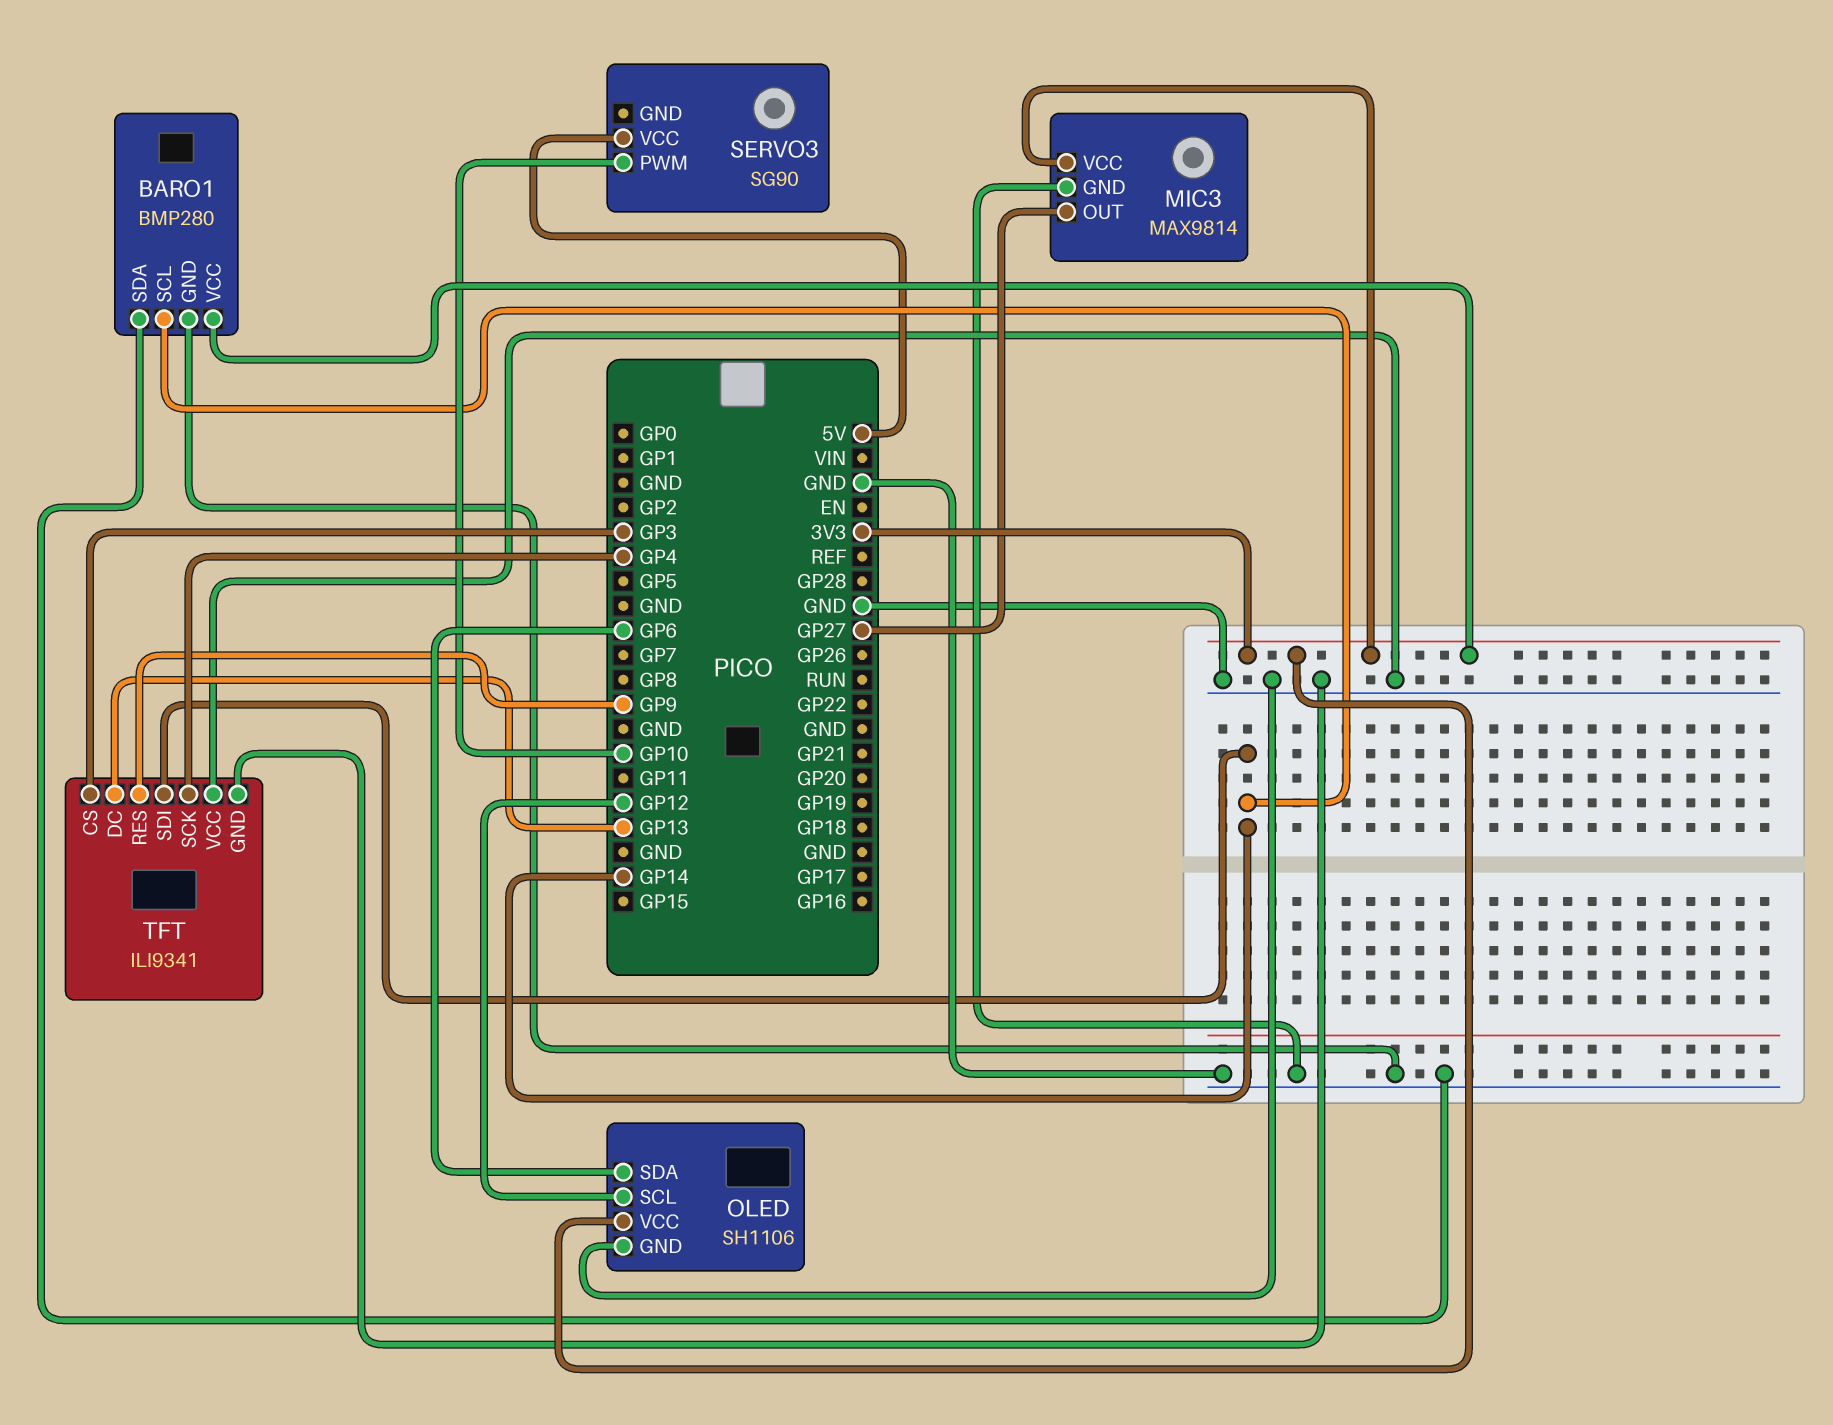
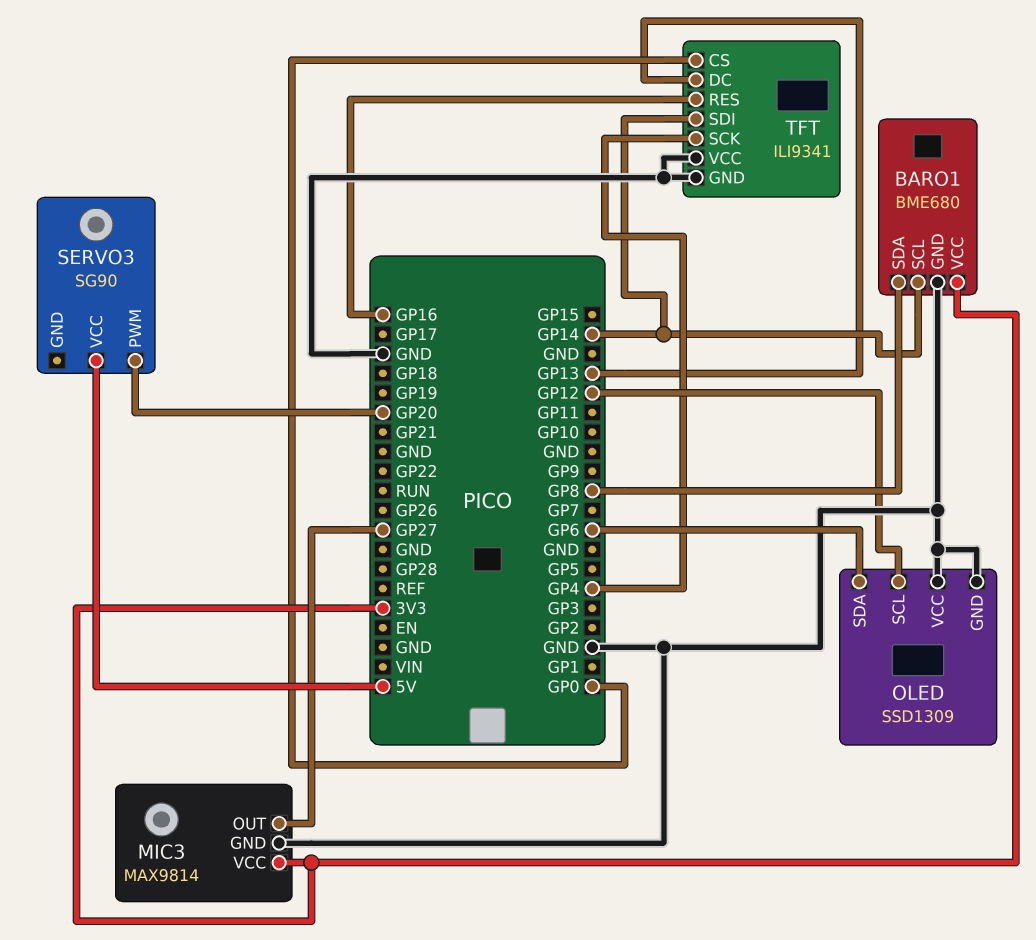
BARO1: BMP280 -> BME680
BARO1 pin SDA: GND -> GP8
OLED: SH1106 -> SSD1309
OLED pin VCC: 3V3 -> GND
SERVO3 pin PWM: GP10 -> GP20
TFT pin CS: GP3 -> GP0
TFT pin RES: GP9 -> GP16

